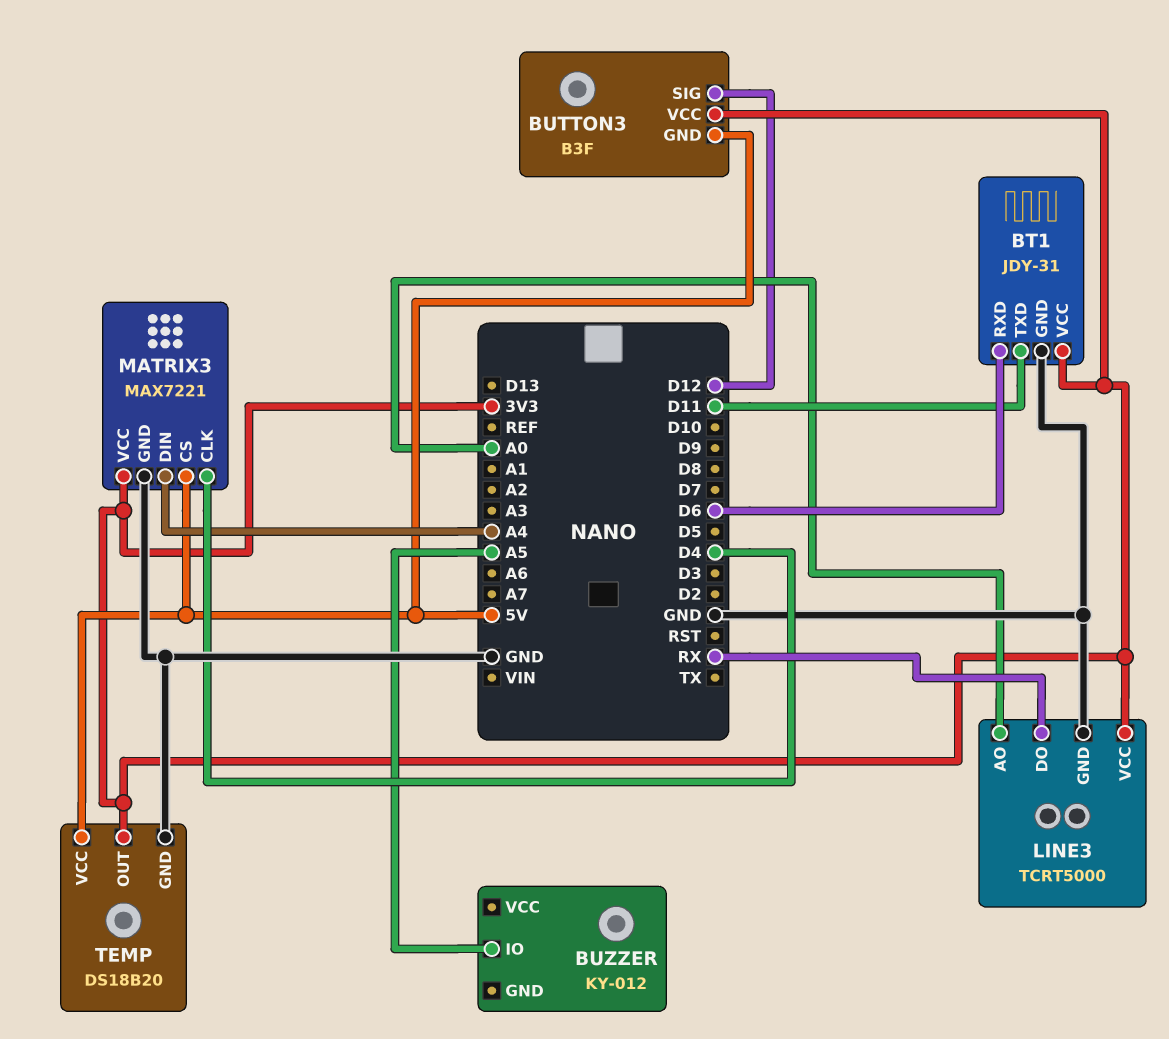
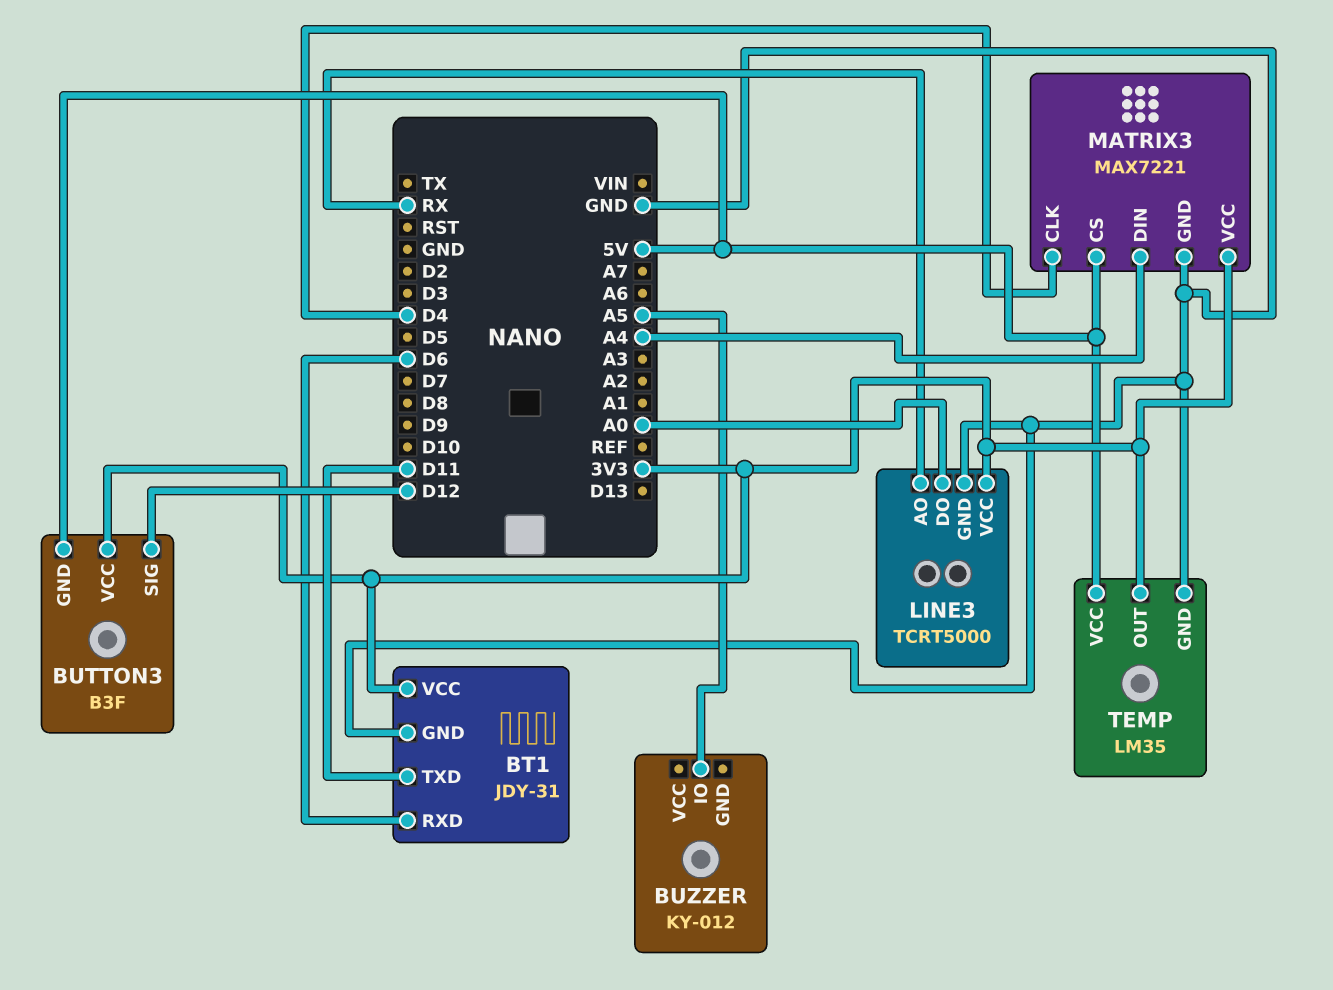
LINE3 pin AO: A0 -> RX
LINE3 pin DO: RX -> A0
TEMP: DS18B20 -> LM35

